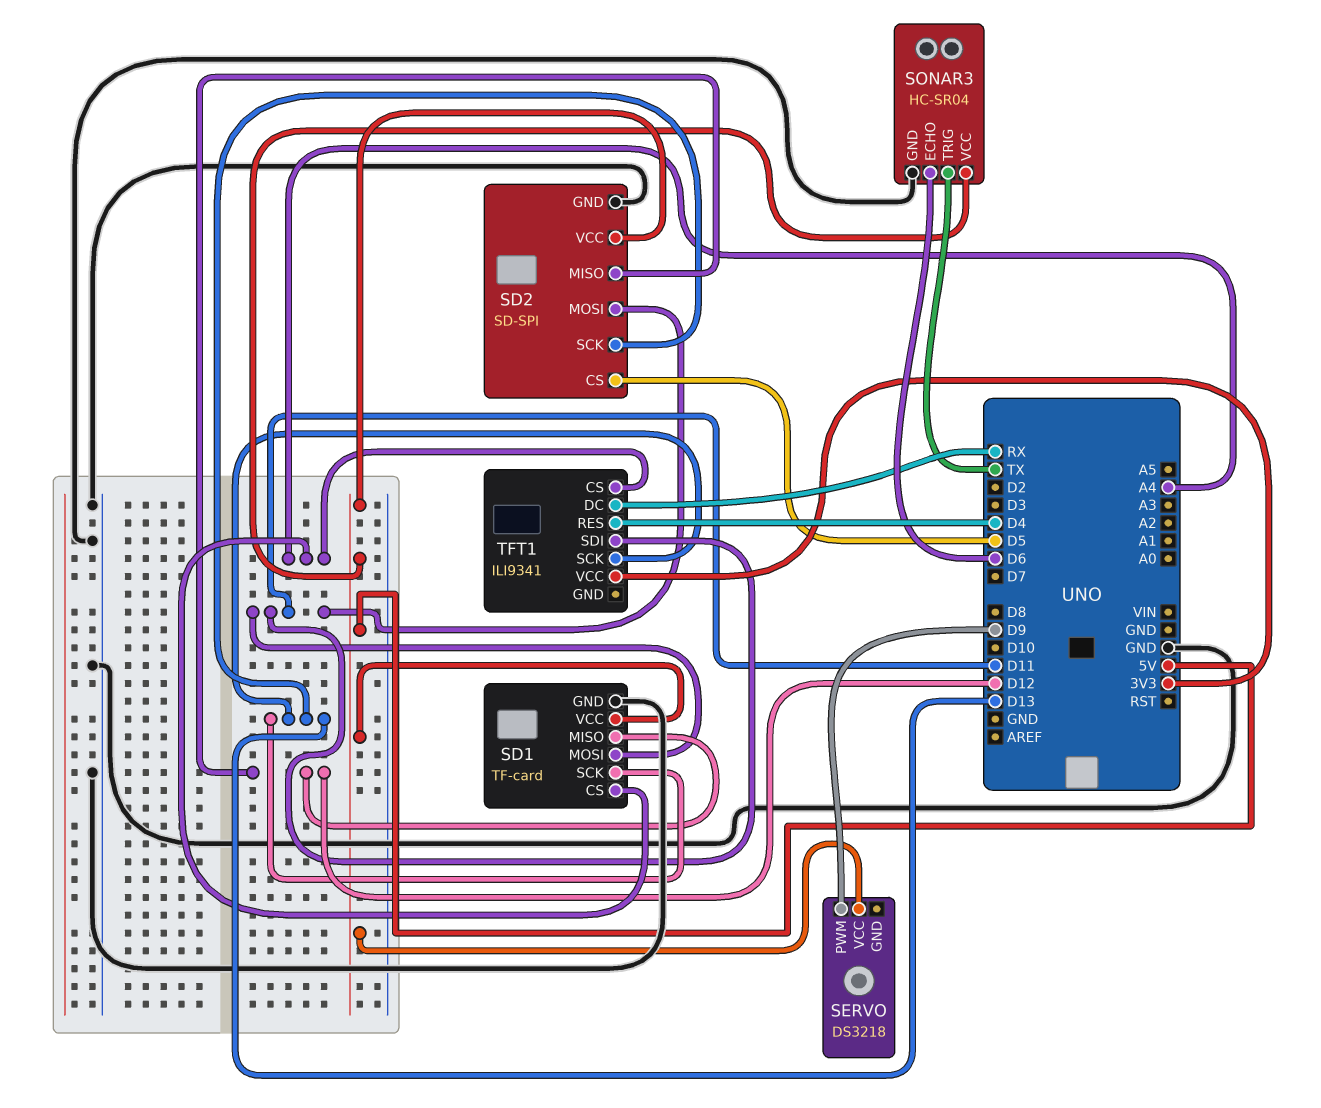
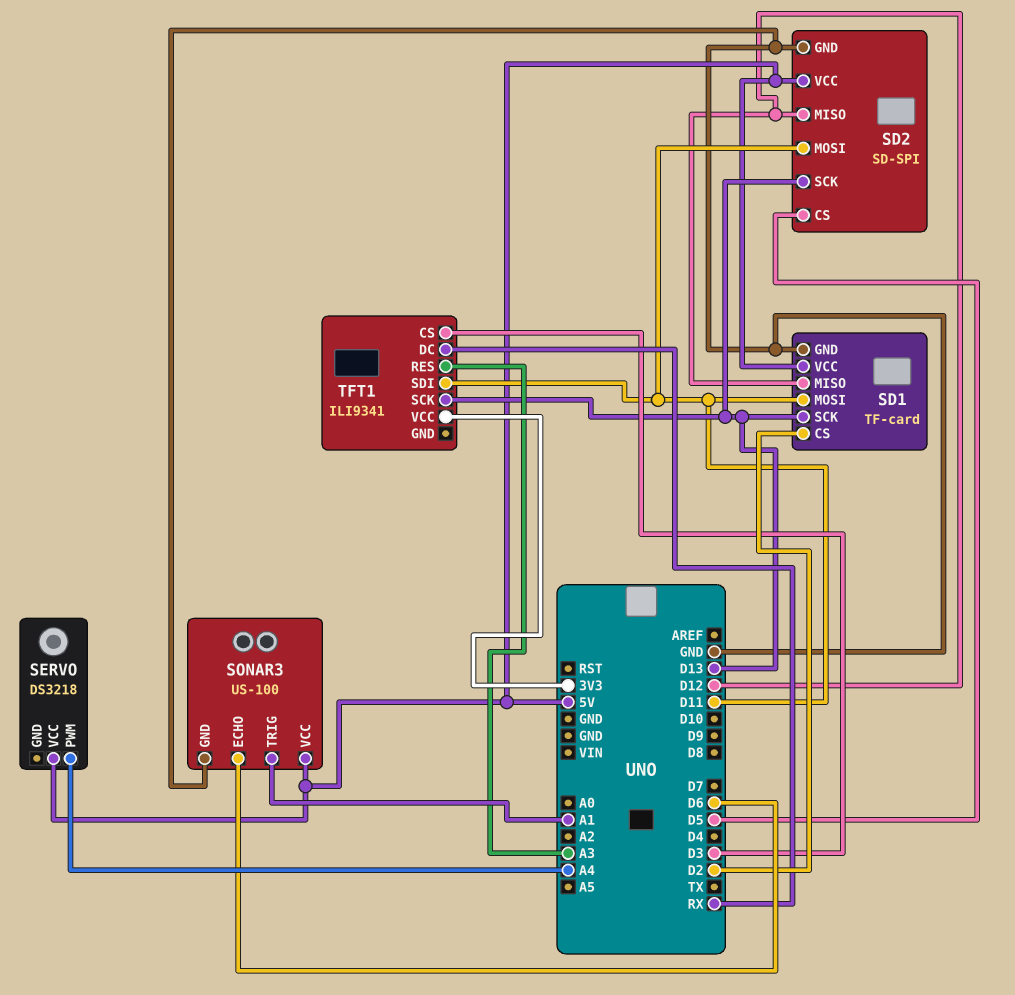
SD1 pin CS: A4 -> D2
SERVO pin PWM: D9 -> A4
SONAR3: HC-SR04 -> US-100
SONAR3 pin TRIG: TX -> A1
TFT1 pin CS: A4 -> D3
TFT1 pin RES: D4 -> A3

